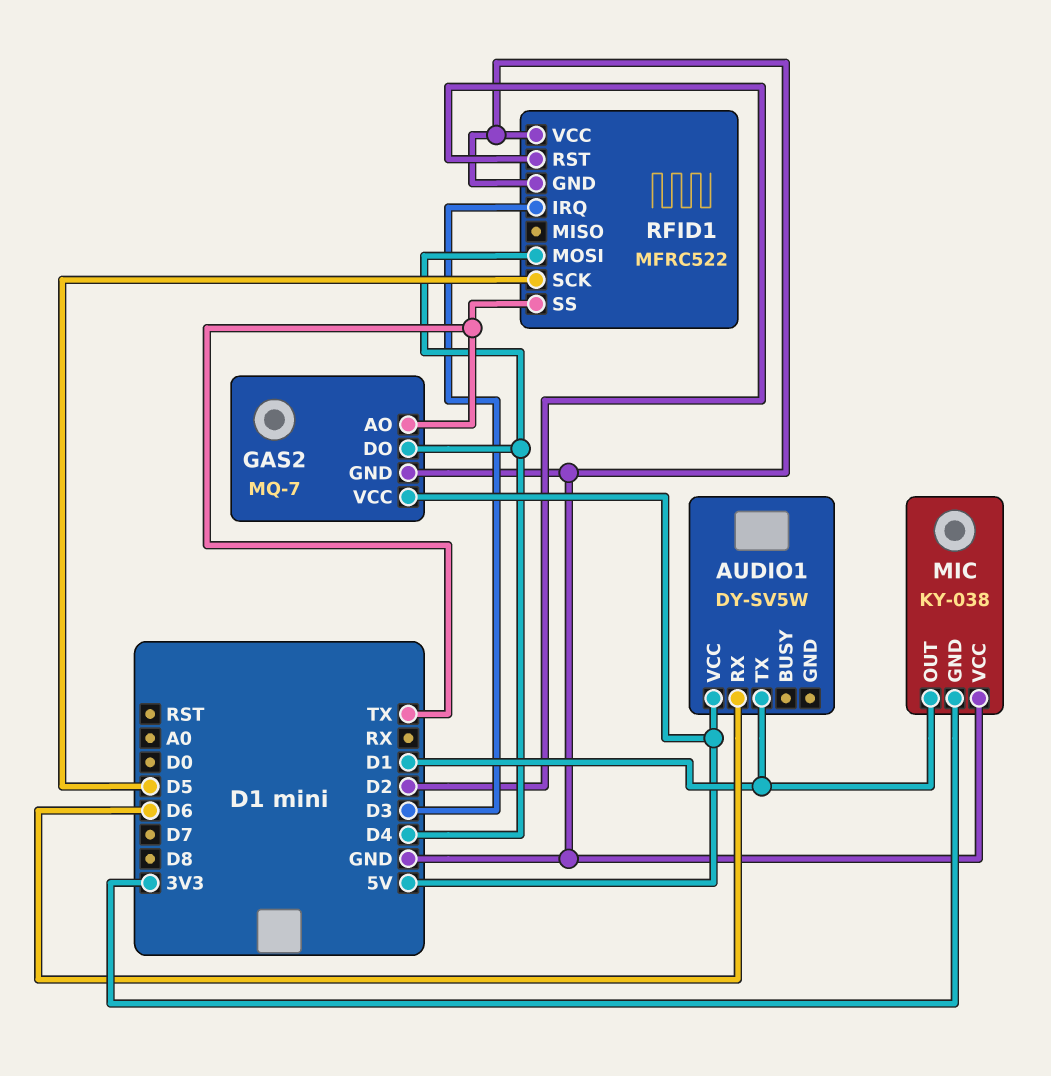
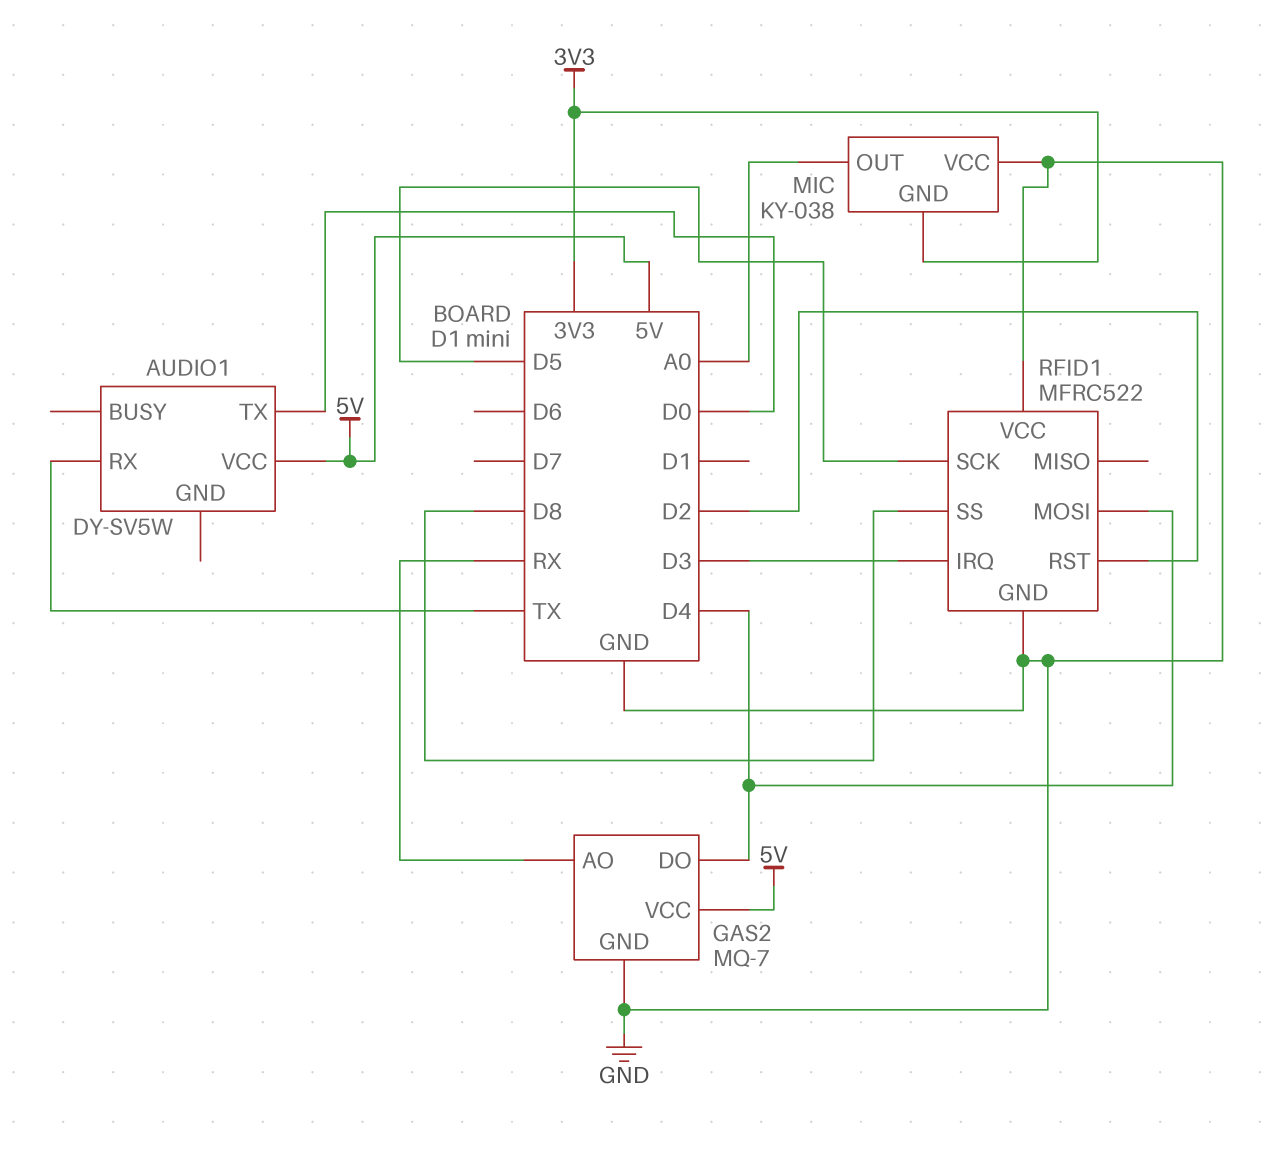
AUDIO1 pin RX: D6 -> TX
AUDIO1 pin TX: D1 -> D0
GAS2 pin AO: TX -> RX
MIC pin OUT: D1 -> A0
RFID1 pin SS: TX -> D8

